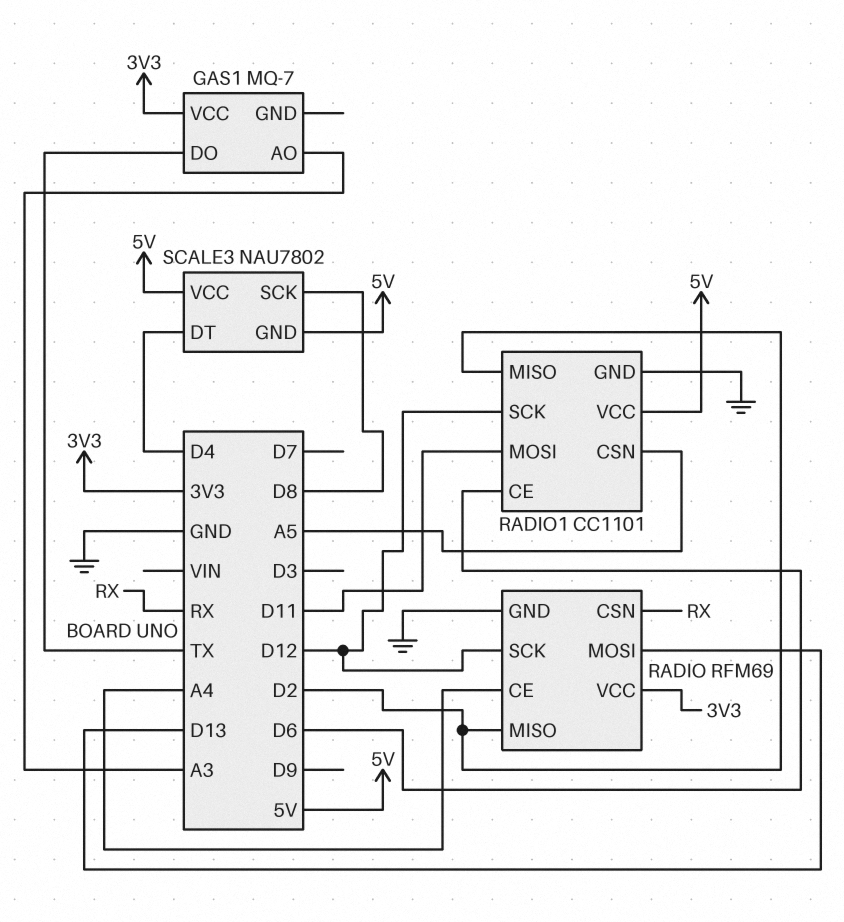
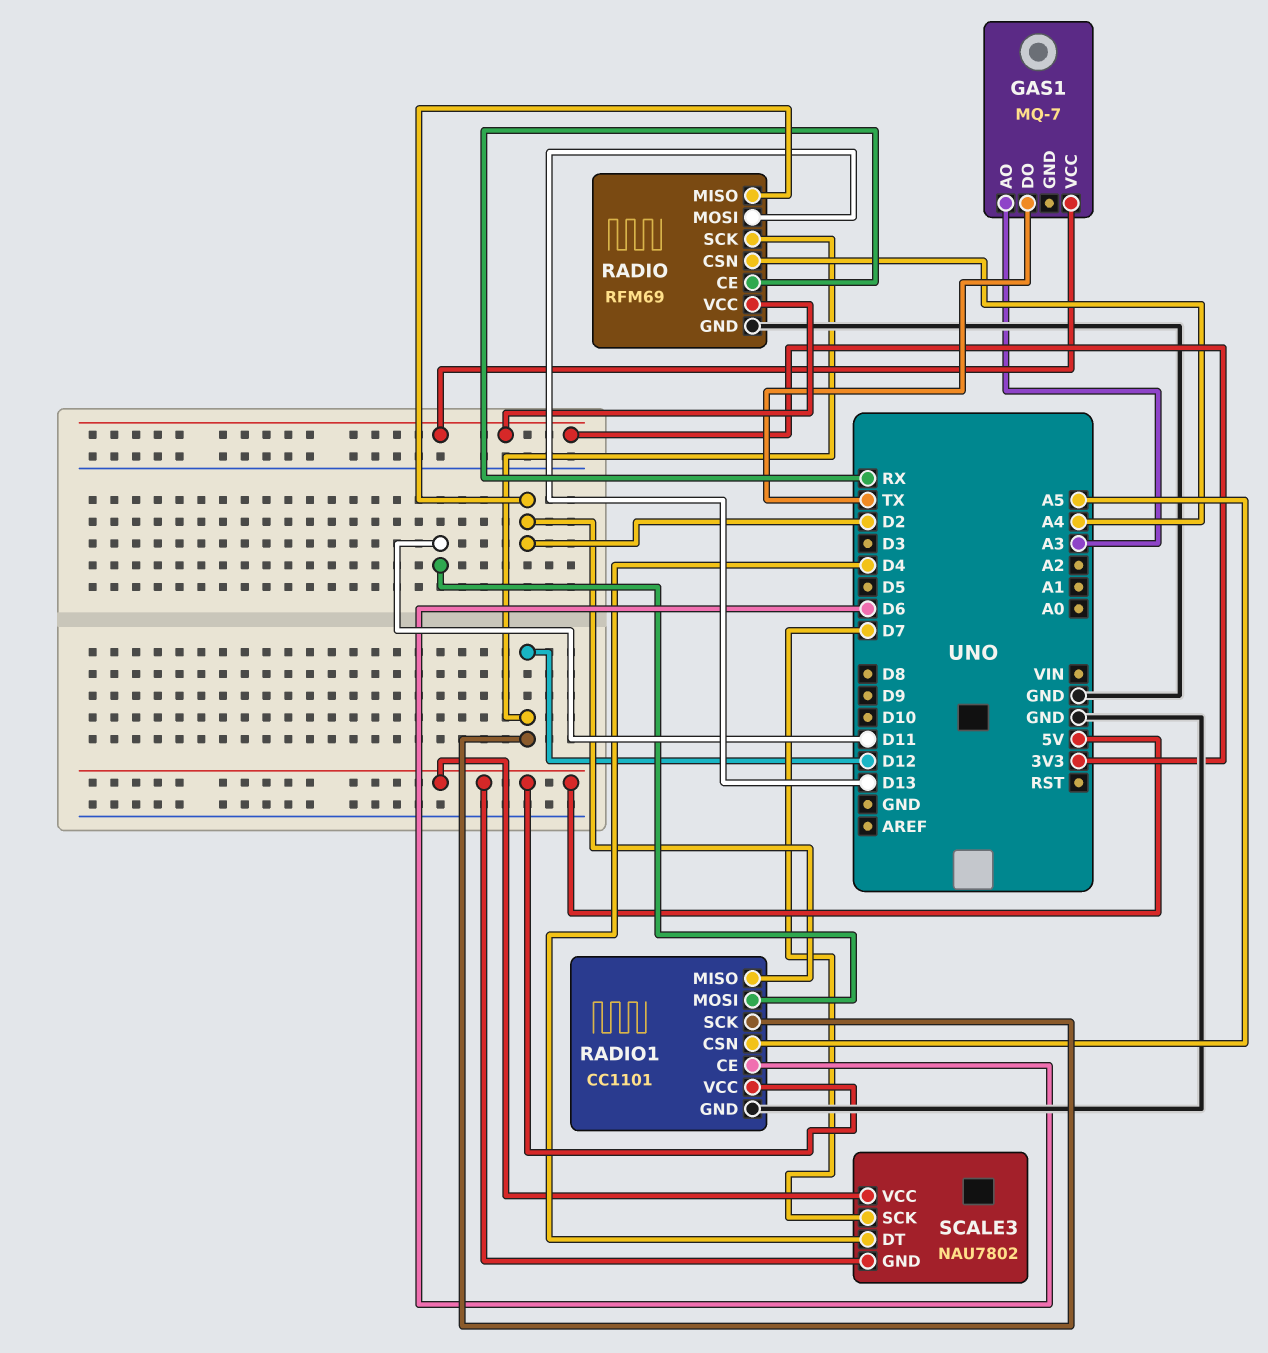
RADIO pin CE: A4 -> RX
RADIO pin CSN: RX -> A4
SCALE3 pin SCK: D8 -> D7

